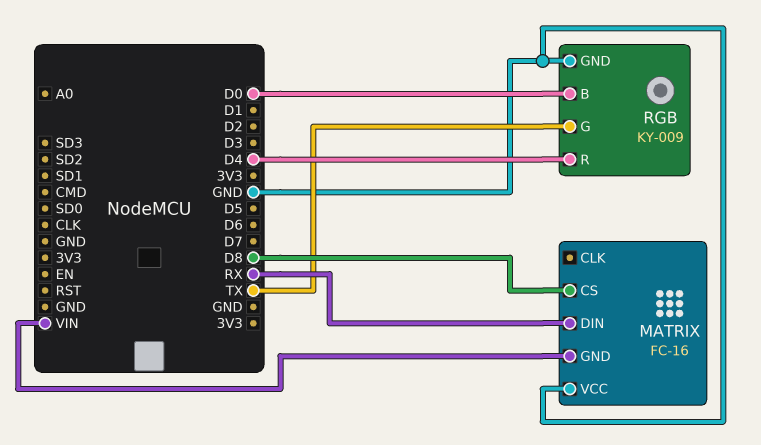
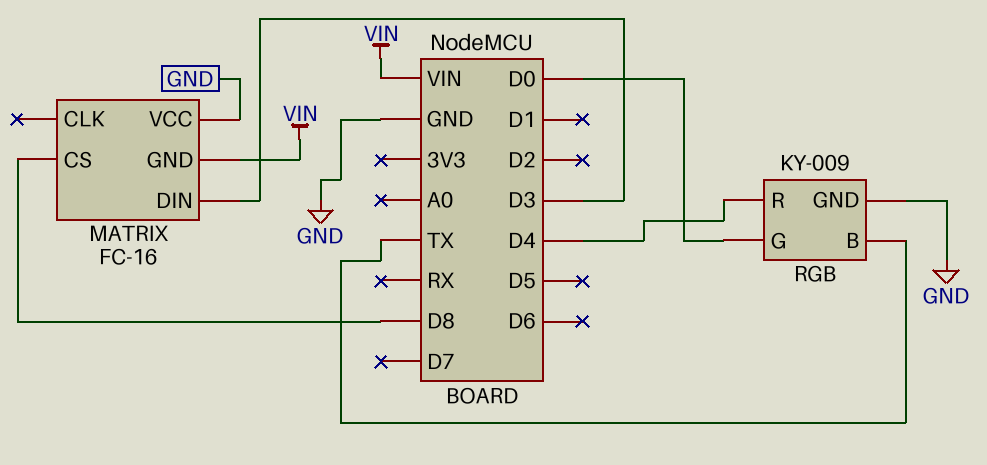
MATRIX pin DIN: RX -> D3
RGB pin B: D0 -> TX
RGB pin G: TX -> D0

